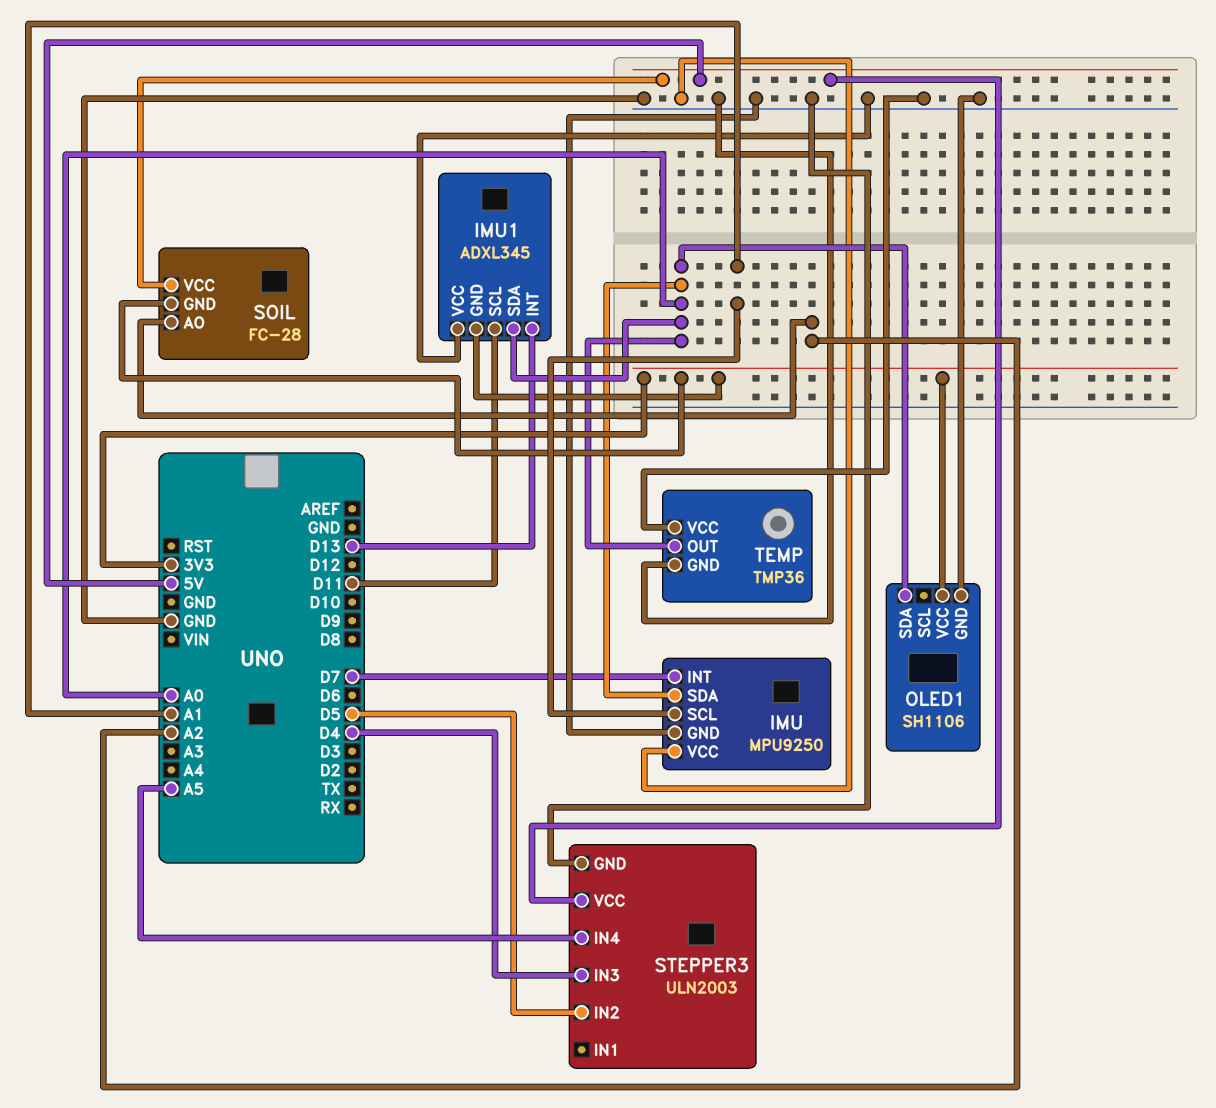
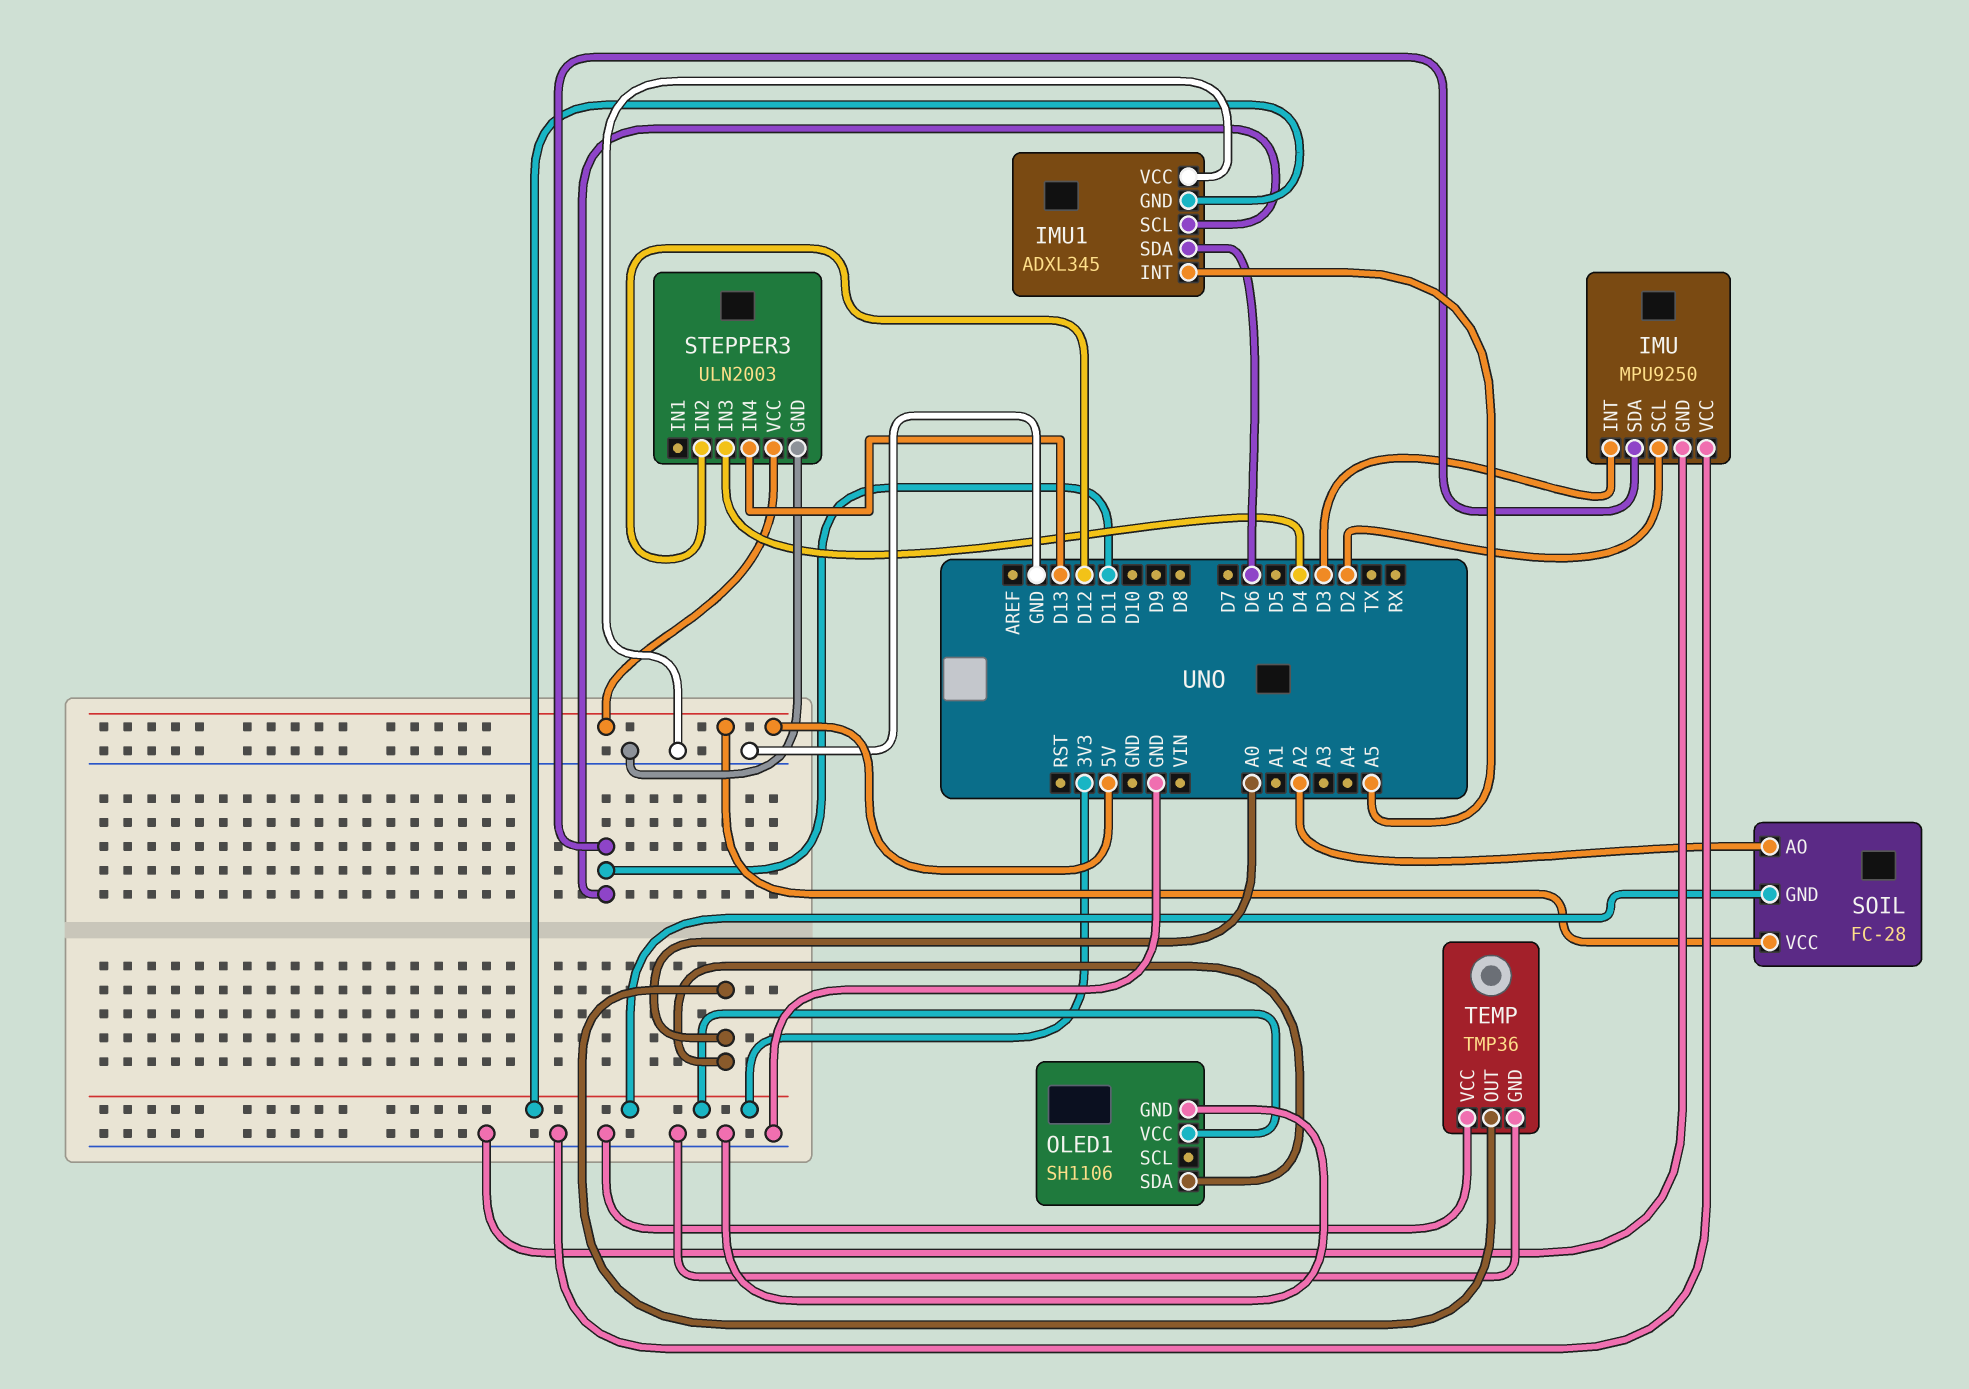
IMU pin INT: D7 -> D3
IMU pin SCL: A1 -> D2
IMU pin SDA: A0 -> D11
IMU1 pin INT: D13 -> A5
IMU1 pin SDA: A0 -> D6
STEPPER3 pin IN2: D5 -> D12
STEPPER3 pin IN4: A5 -> D13

